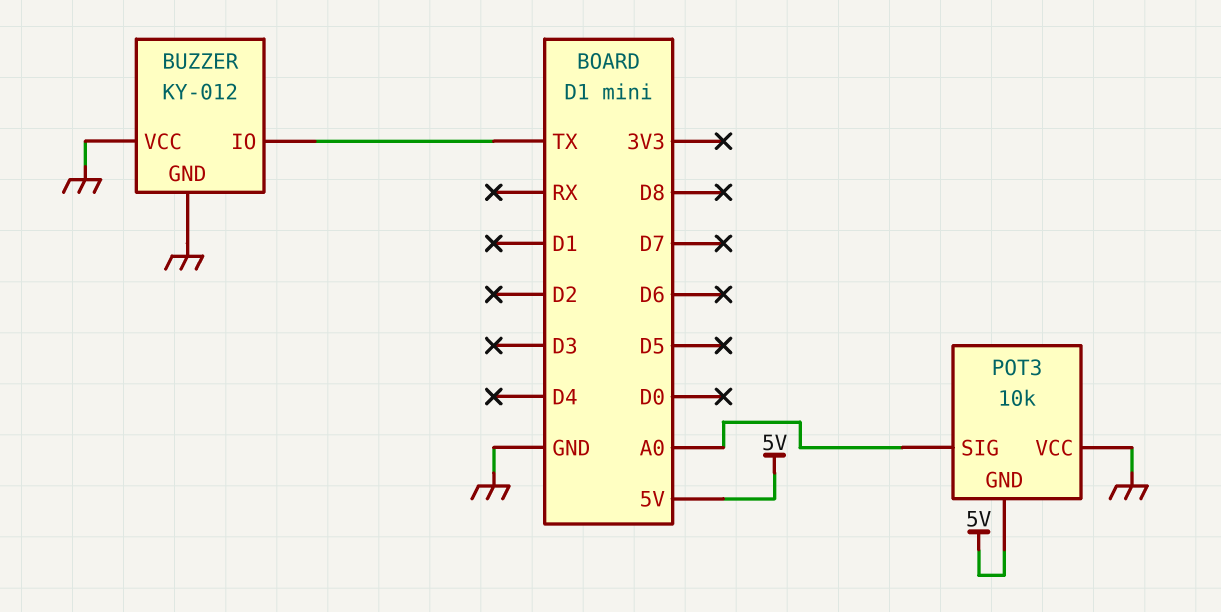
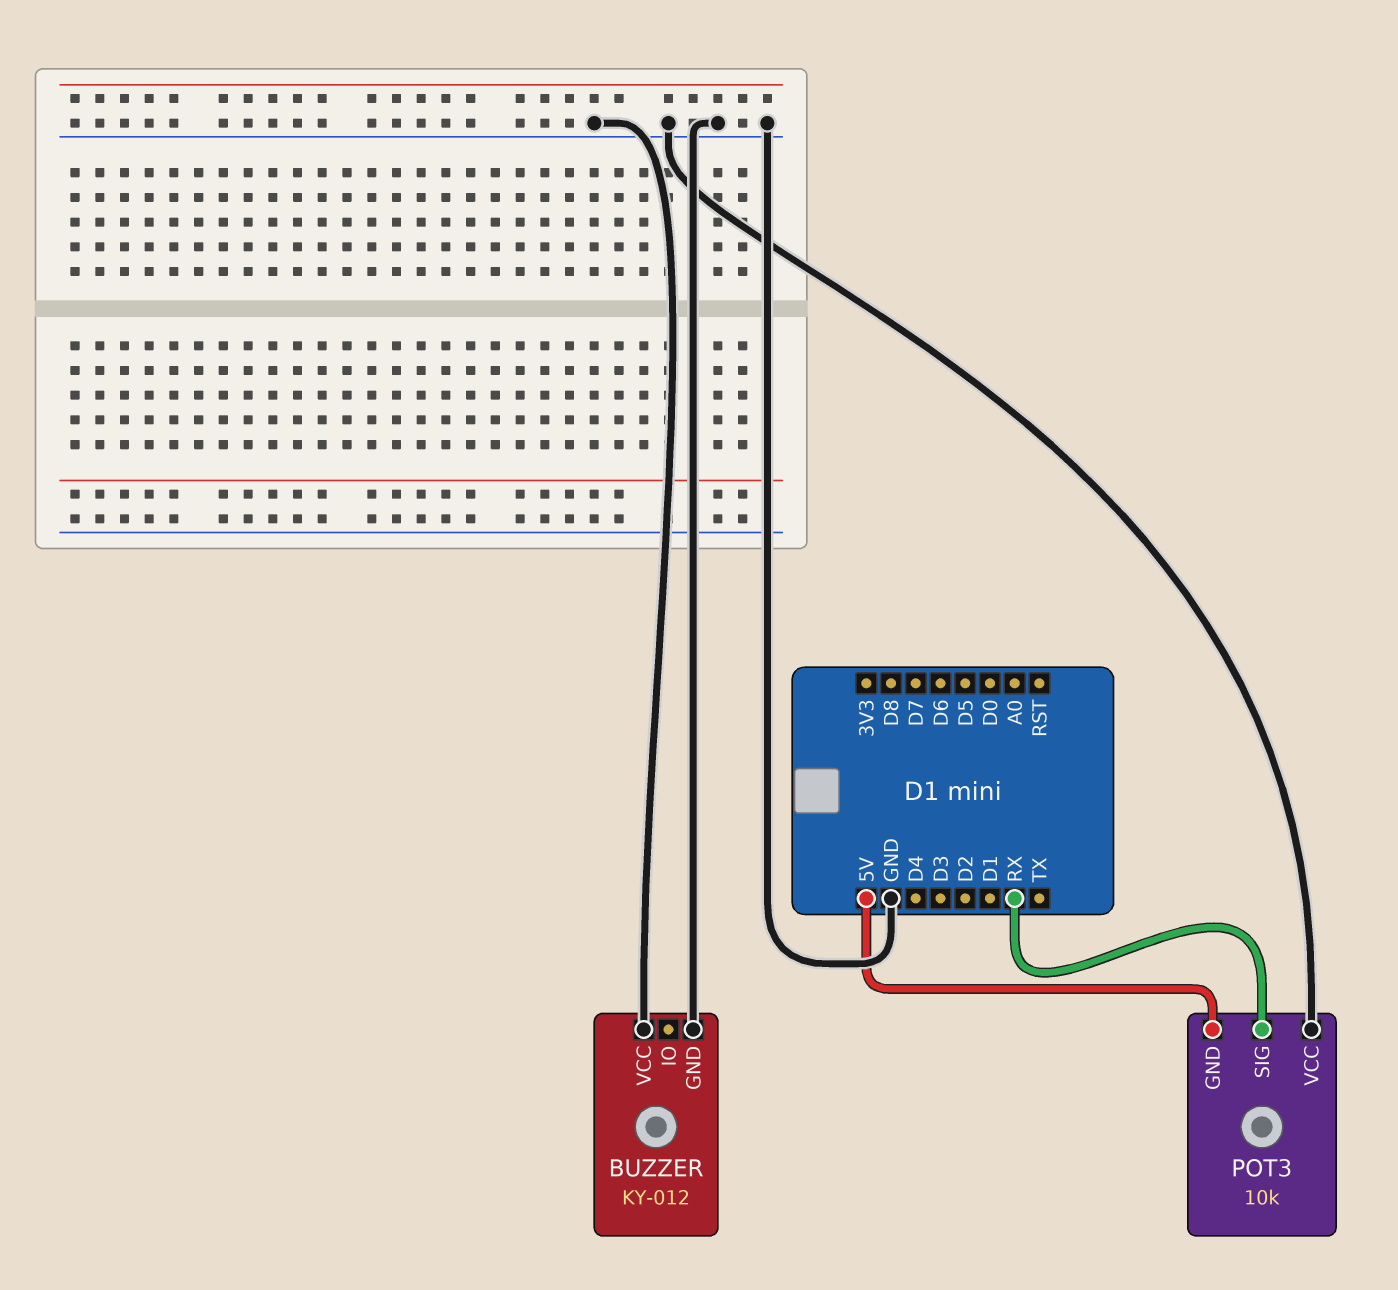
BUZZER pin IO: TX -> none
POT3 pin SIG: A0 -> RX

